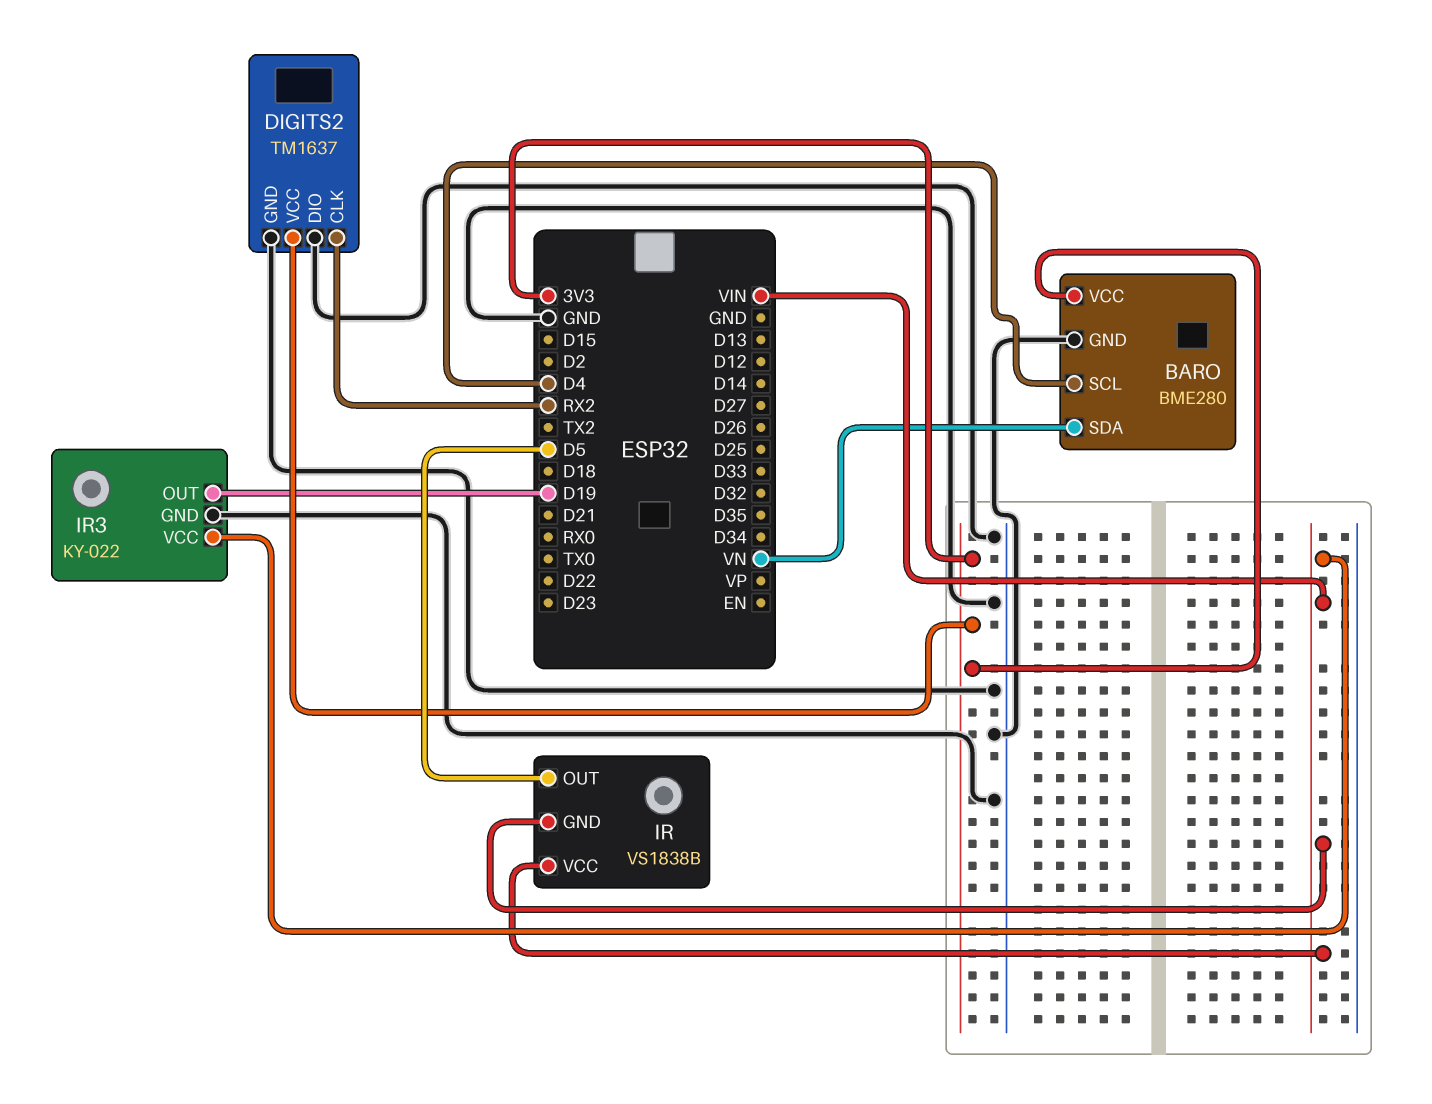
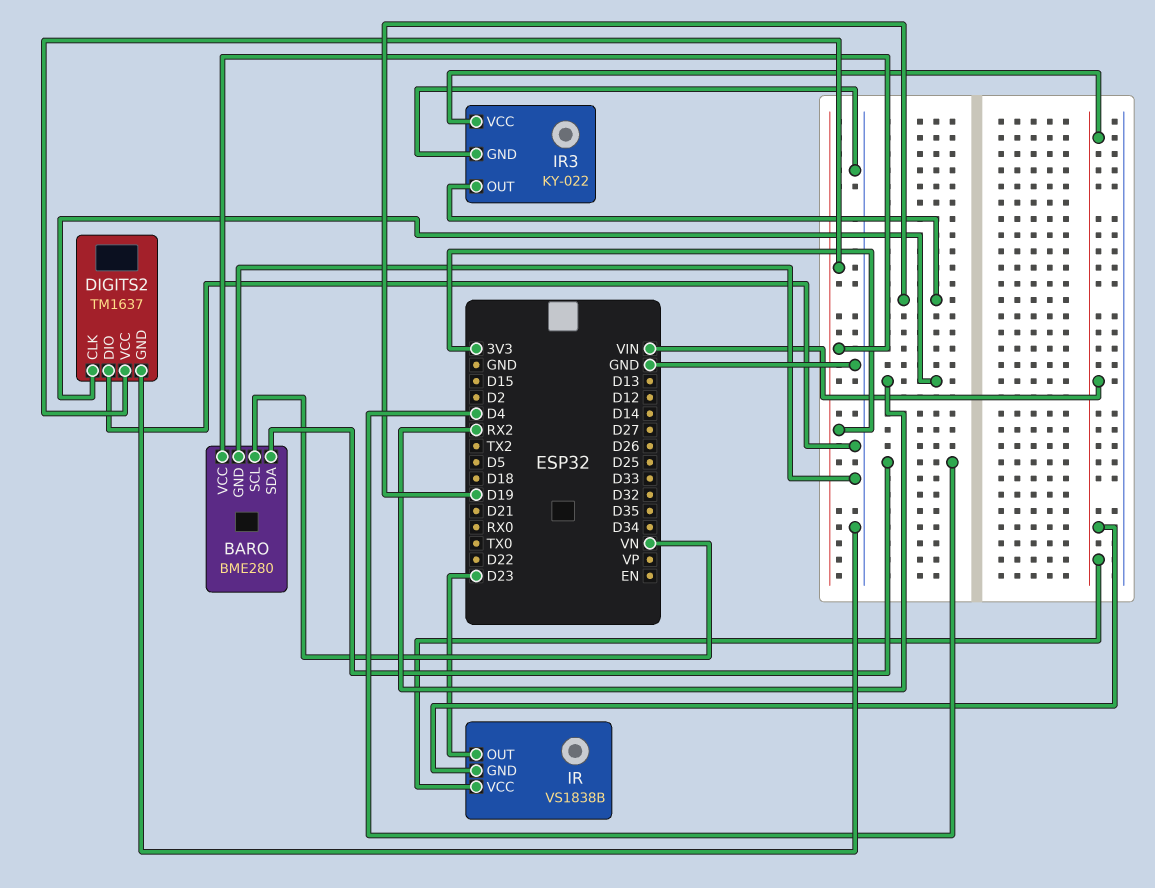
BARO pin SCL: D4 -> VN
BARO pin SDA: VN -> D4
IR pin OUT: D5 -> D23

